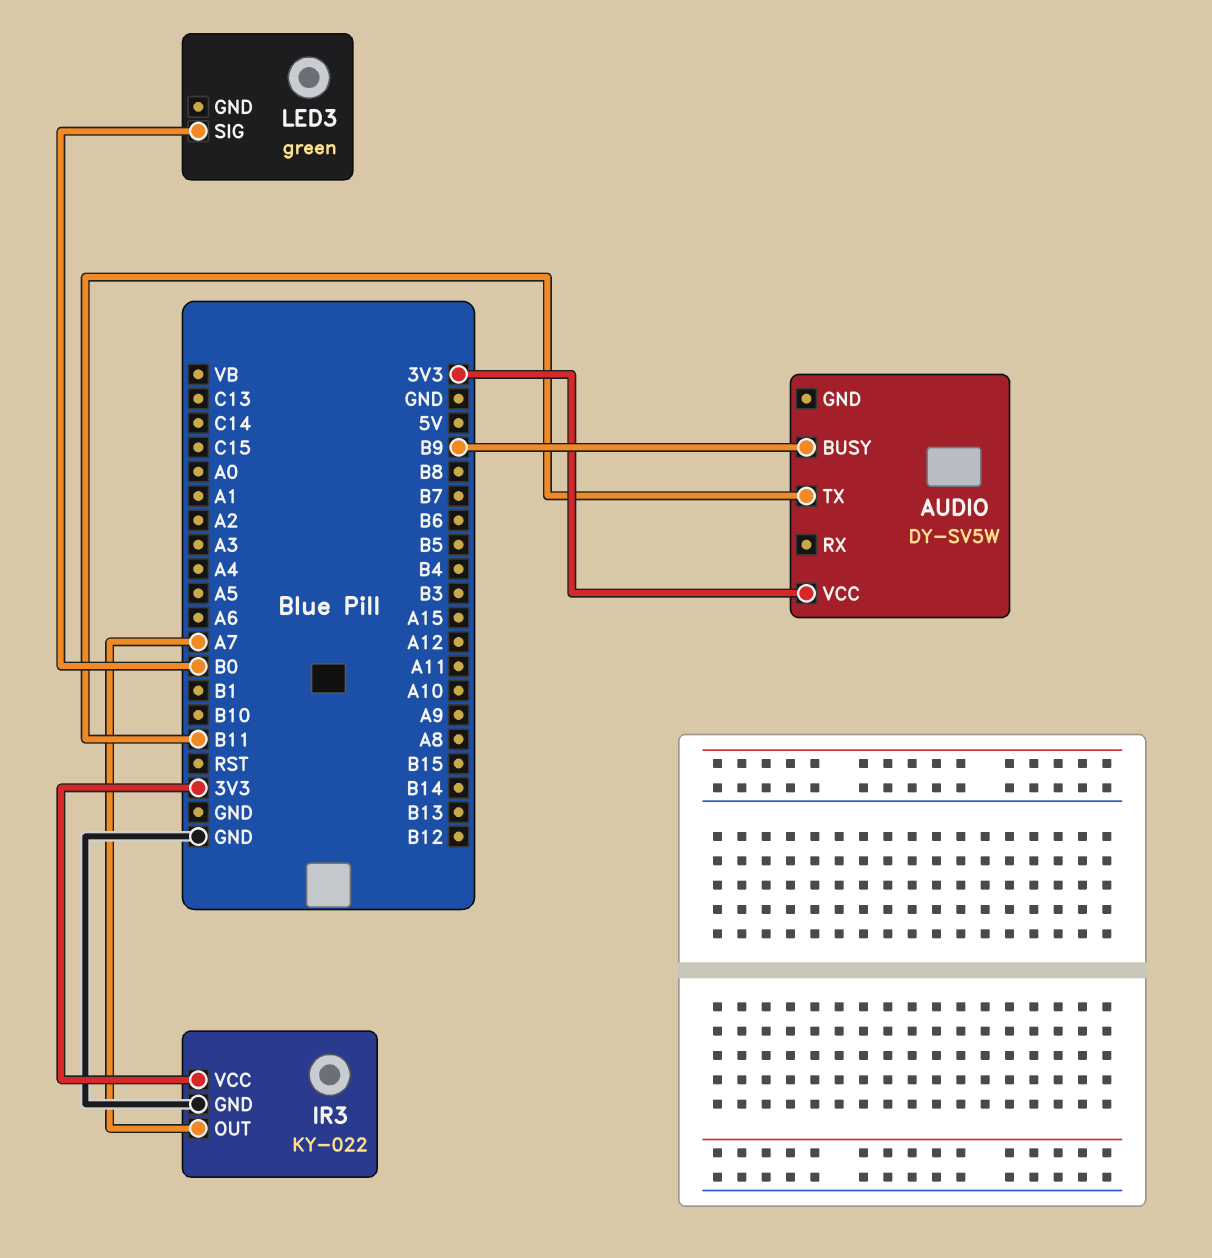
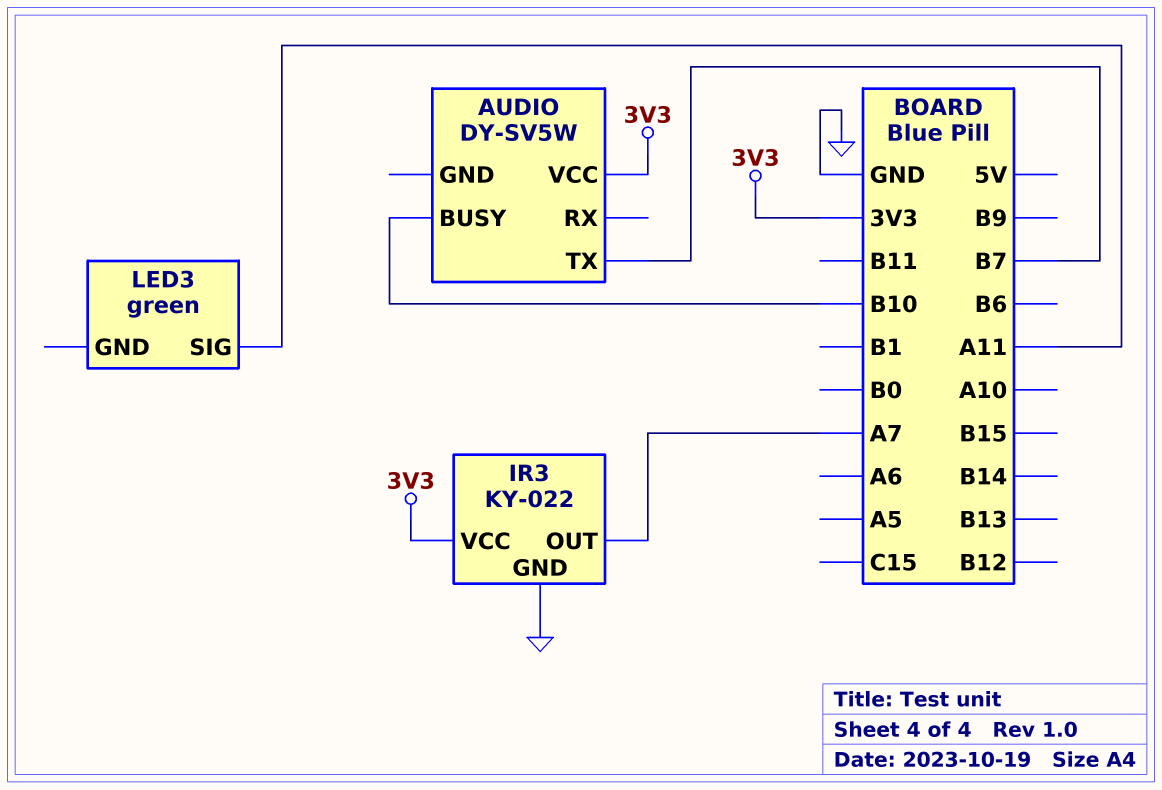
AUDIO pin BUSY: B9 -> B10
AUDIO pin TX: B11 -> B7
LED3 pin SIG: B0 -> A11

